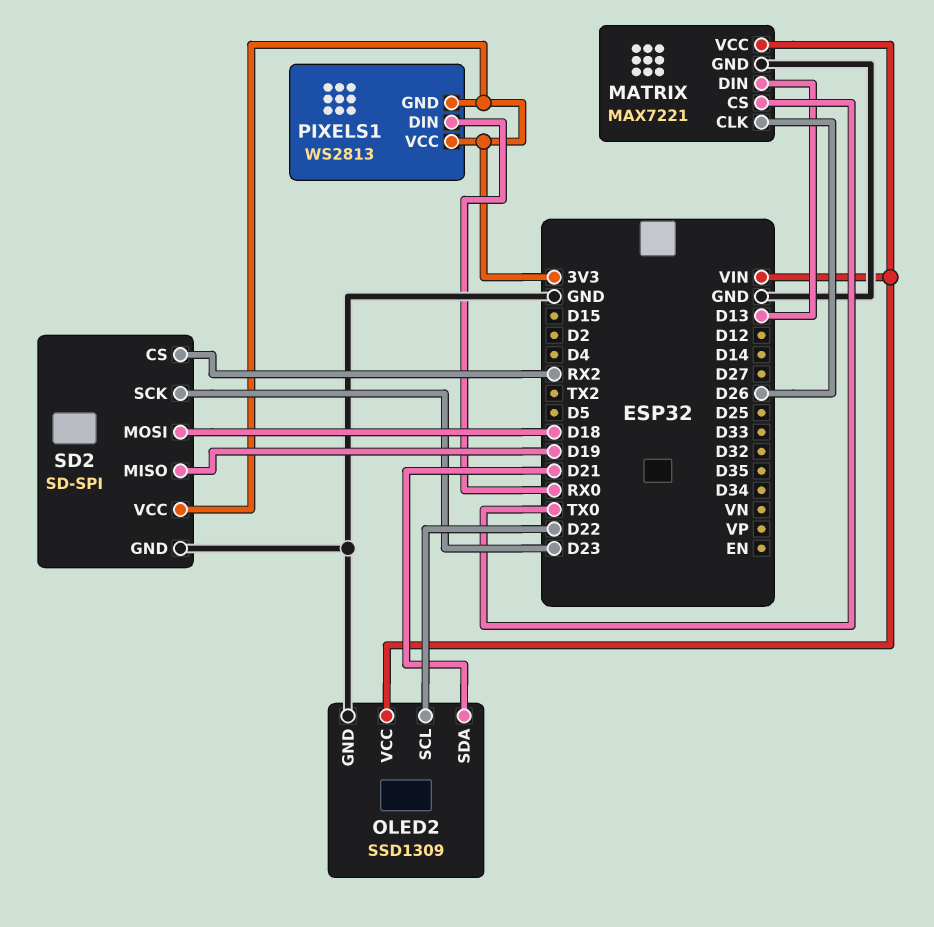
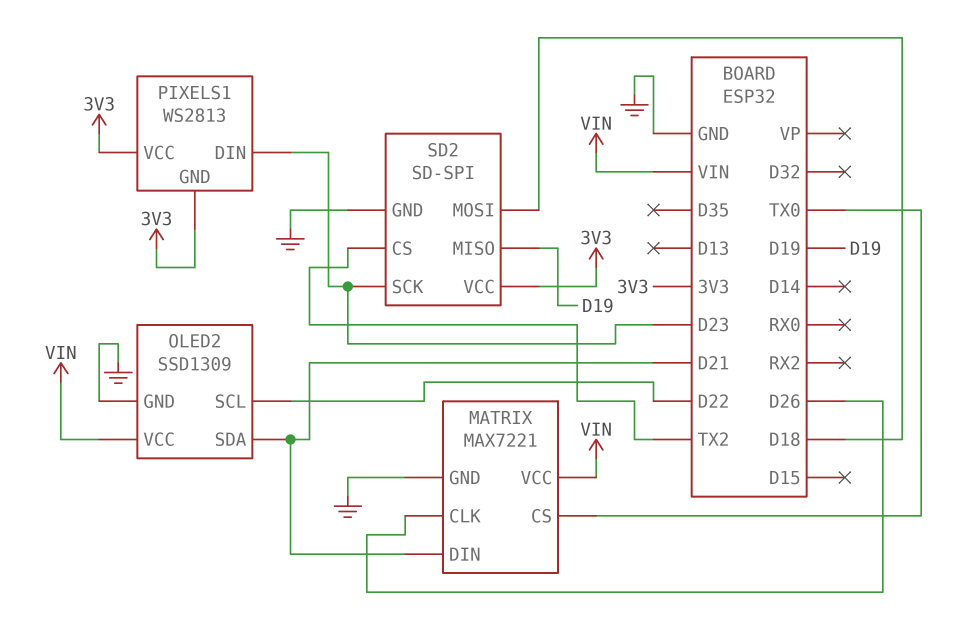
MATRIX pin DIN: D13 -> D21
PIXELS1 pin DIN: RX0 -> D23
SD2 pin CS: RX2 -> TX2

